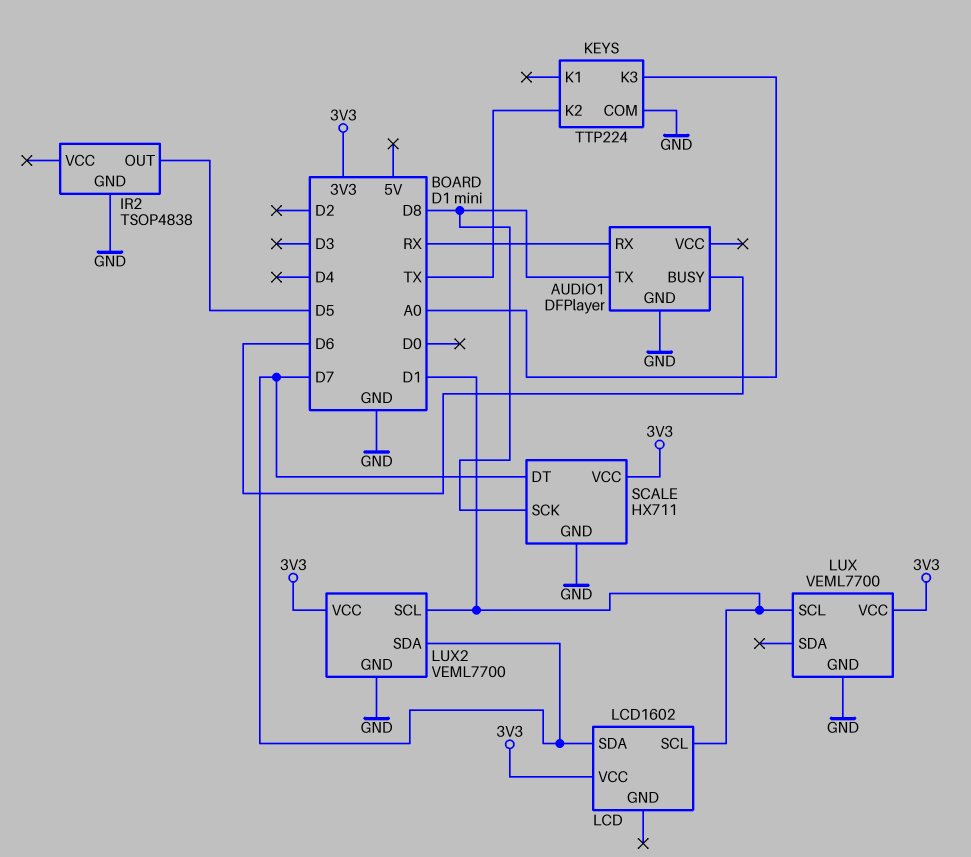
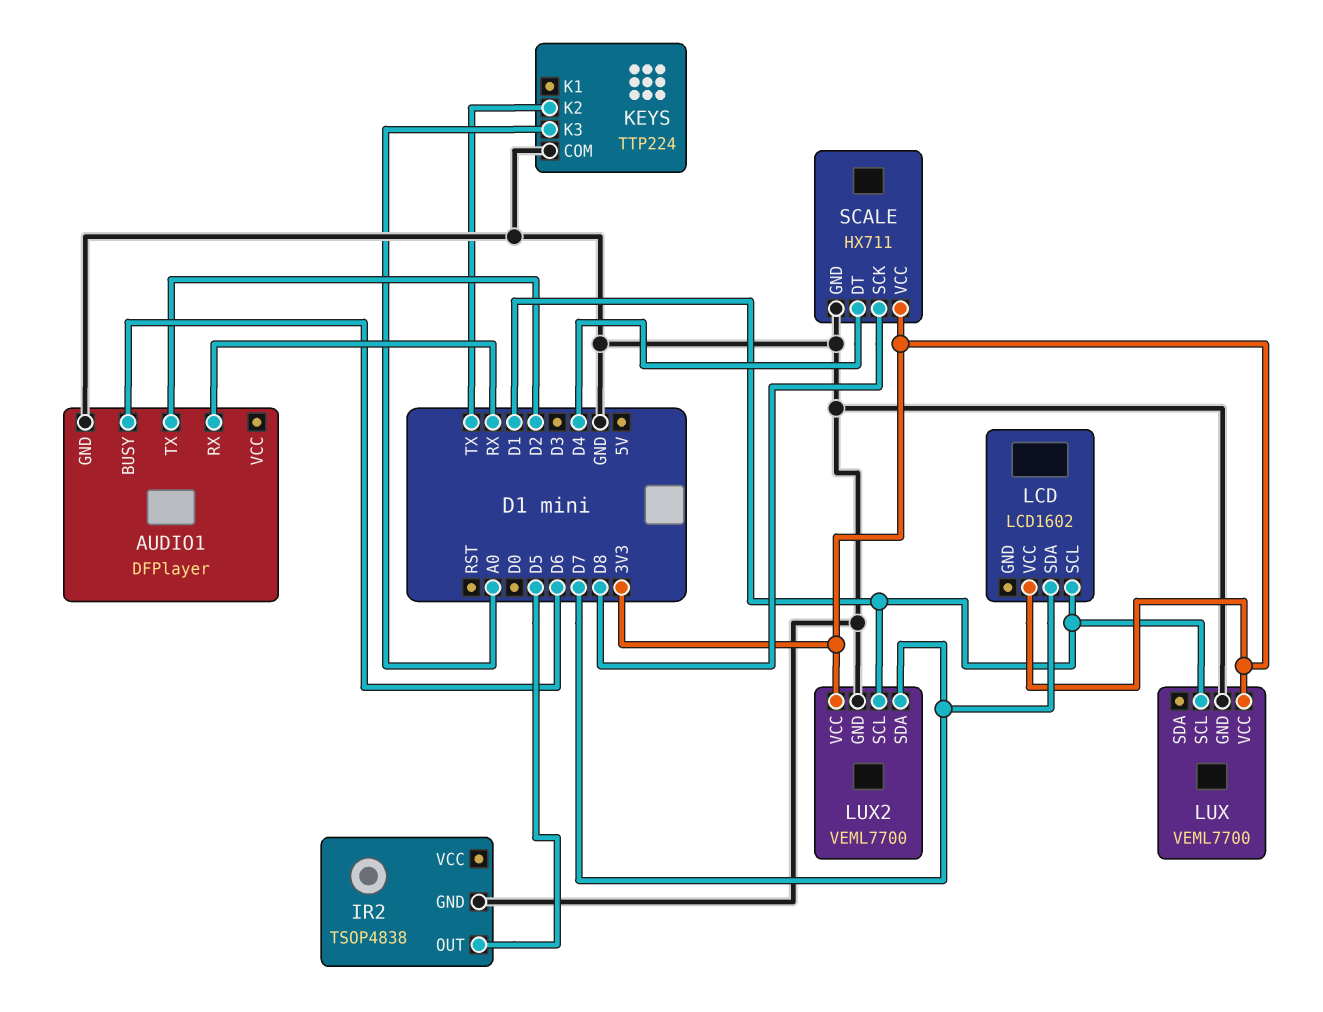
AUDIO1 pin TX: D8 -> D2
SCALE pin DT: D7 -> D4

